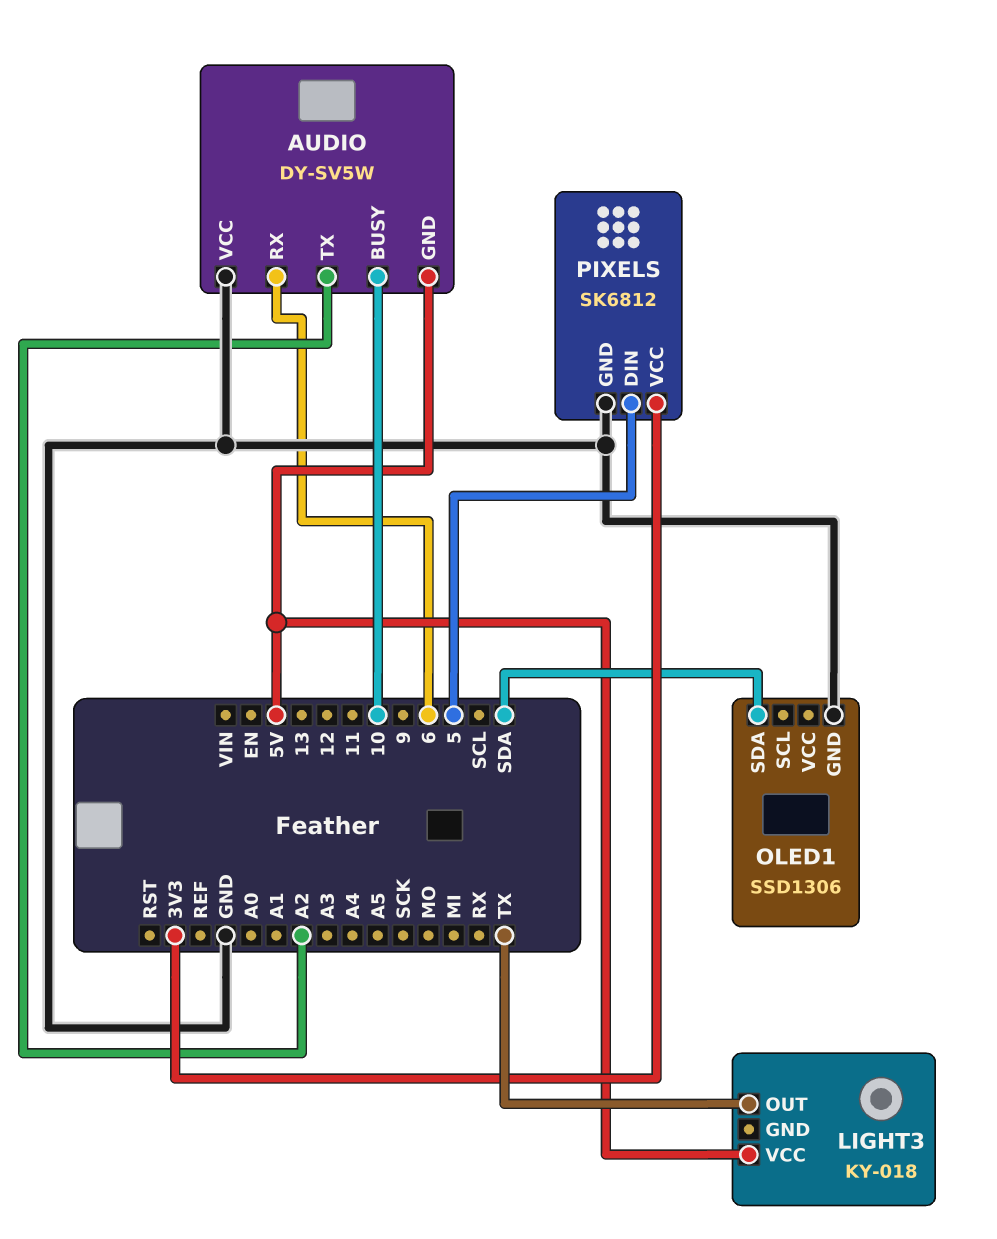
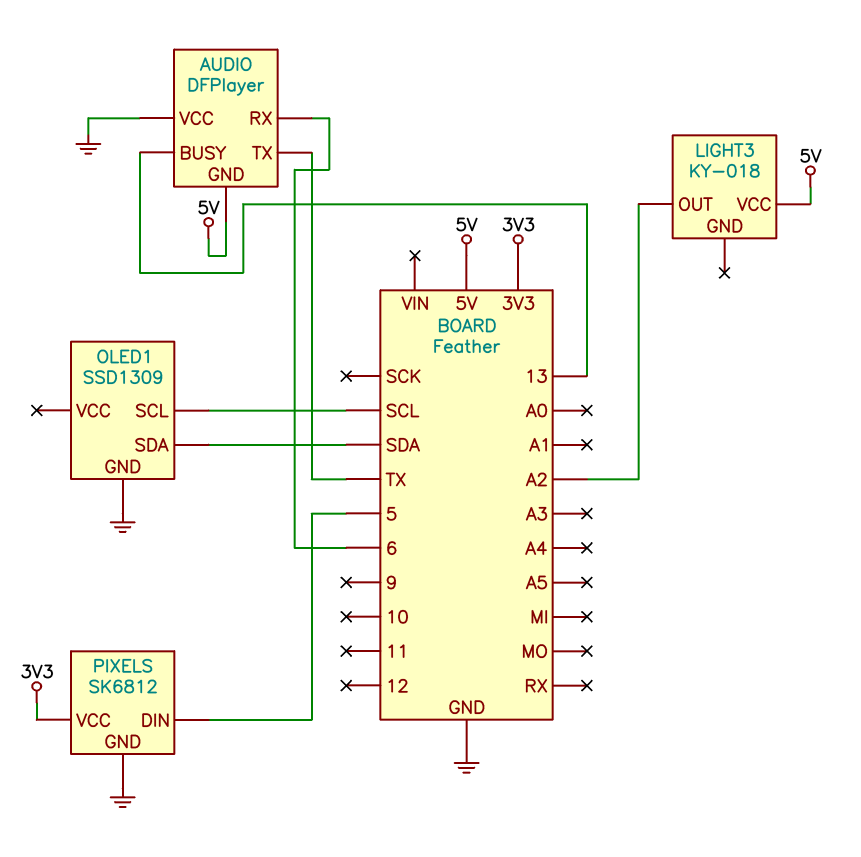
AUDIO: DY-SV5W -> DFPlayer
AUDIO pin BUSY: 10 -> 13
AUDIO pin TX: A2 -> TX
LIGHT3 pin OUT: TX -> A2
OLED1: SSD1306 -> SSD1309
OLED1 pin SCL: none -> SCL

